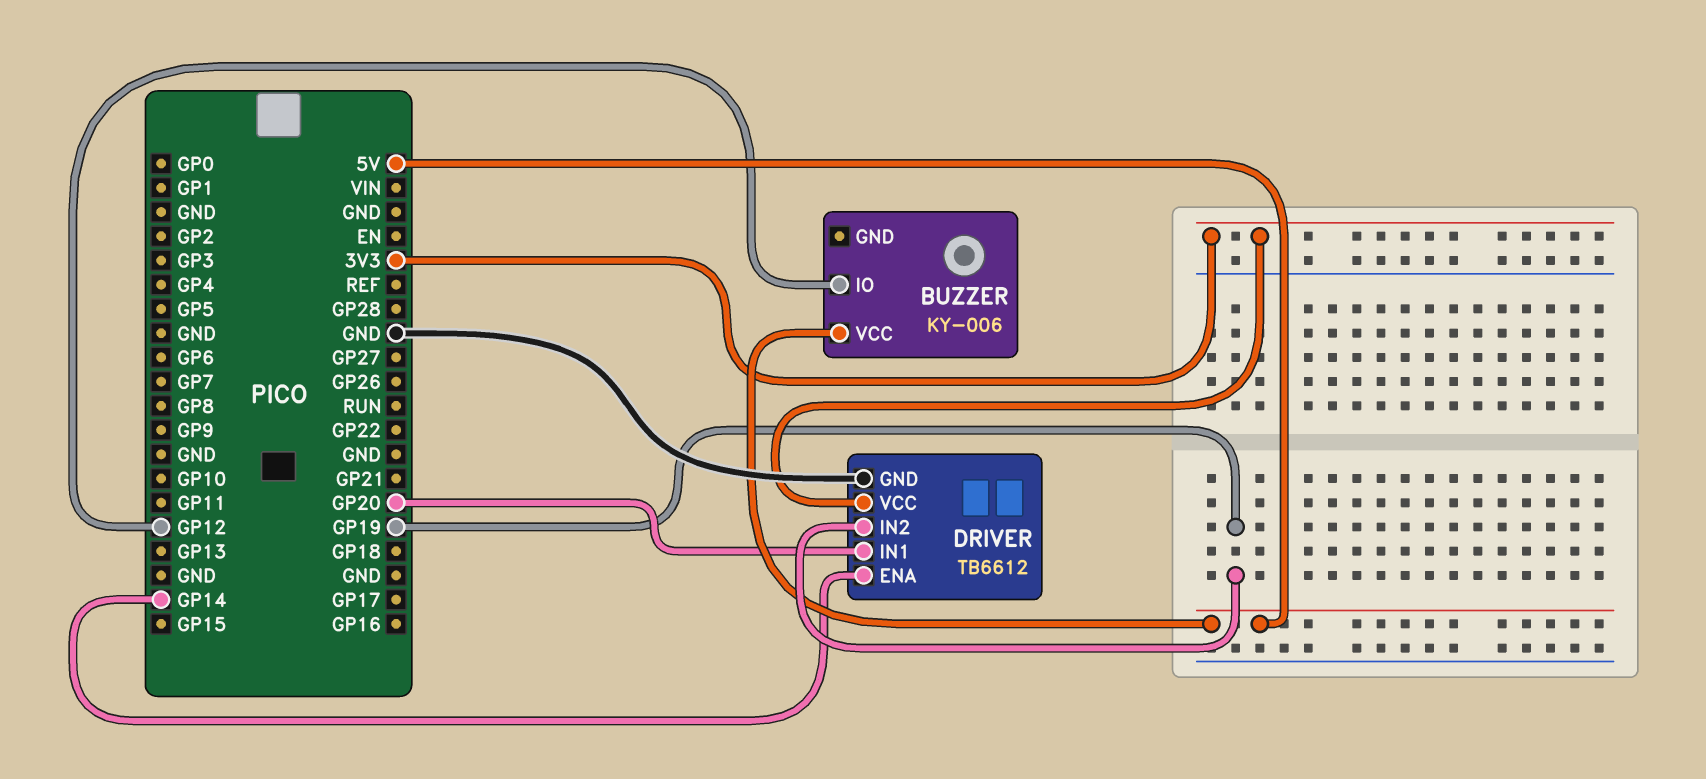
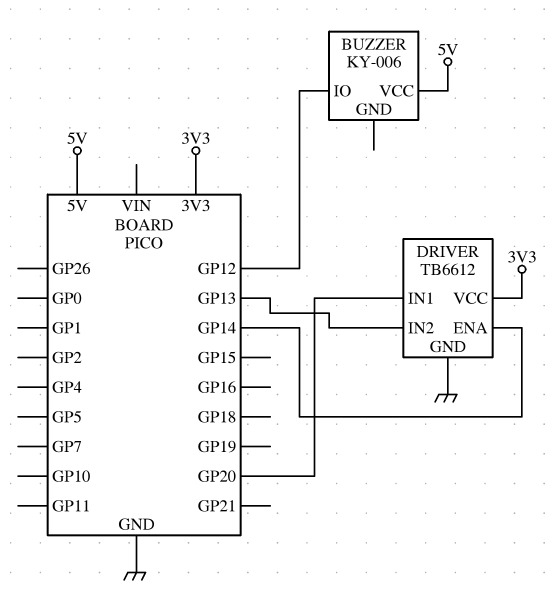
DRIVER pin IN2: GP19 -> GP13

